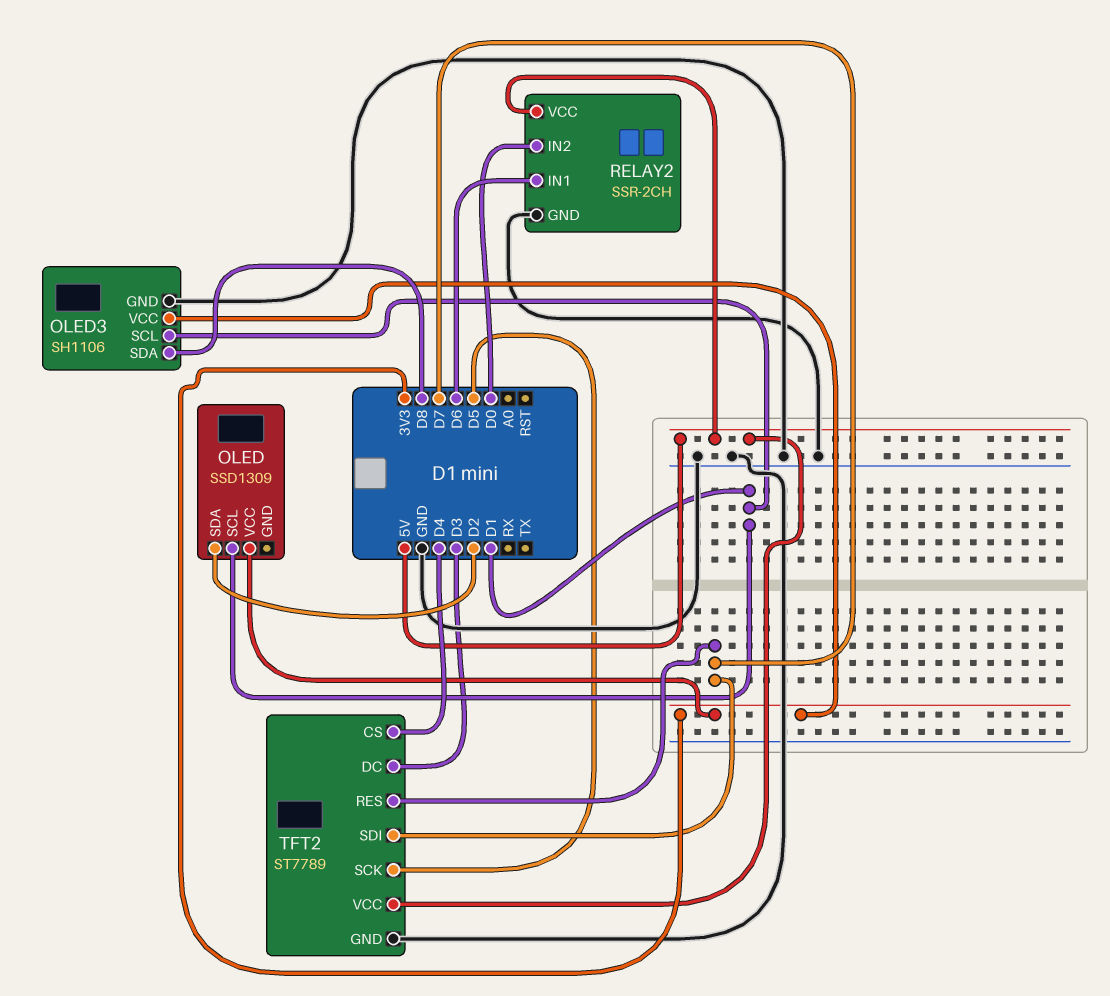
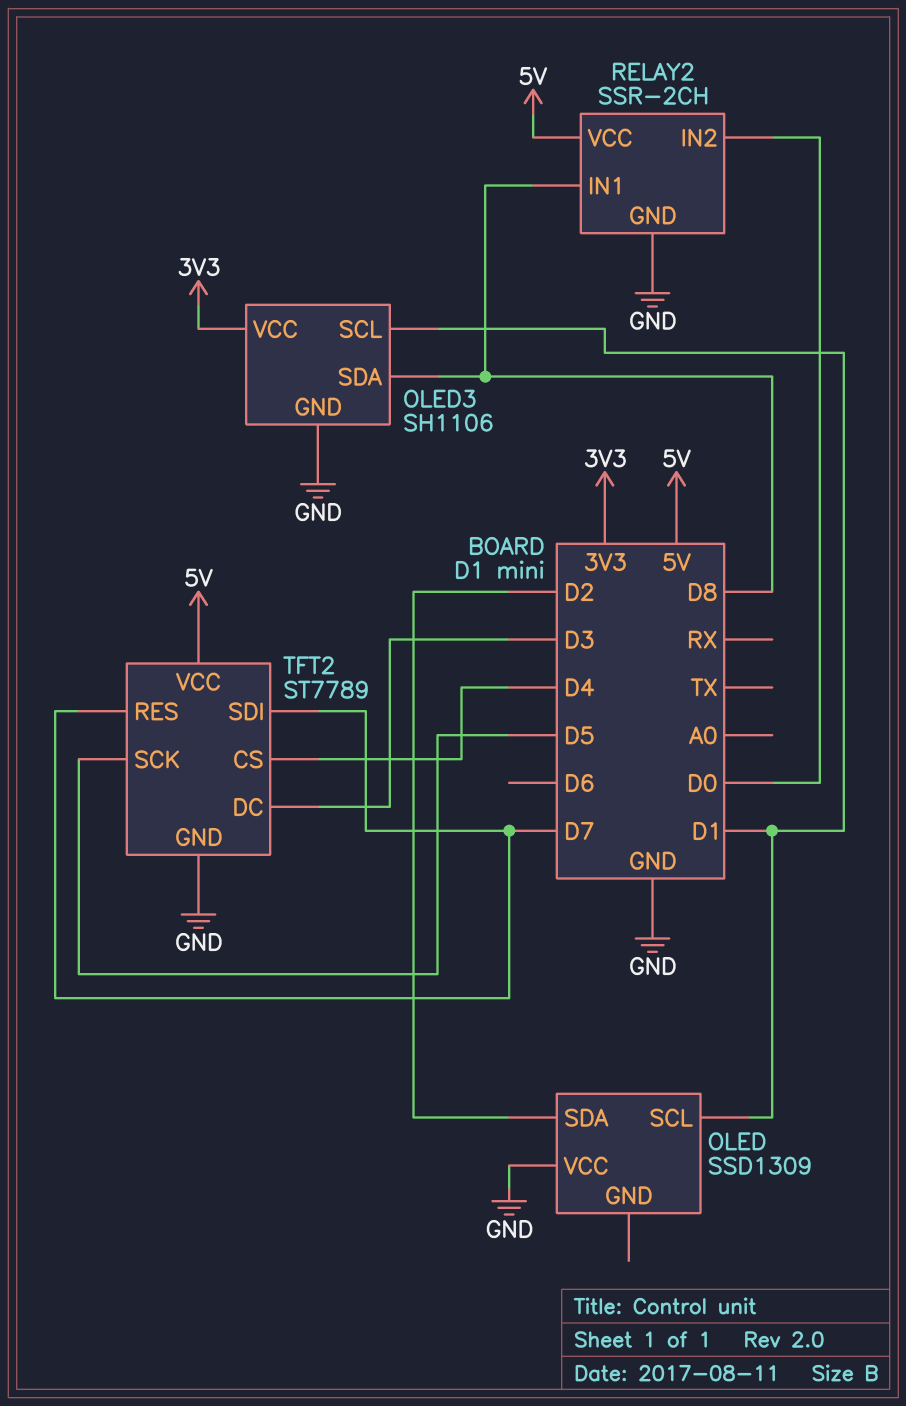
OLED pin VCC: 3V3 -> GND
RELAY2 pin IN1: D6 -> D8

